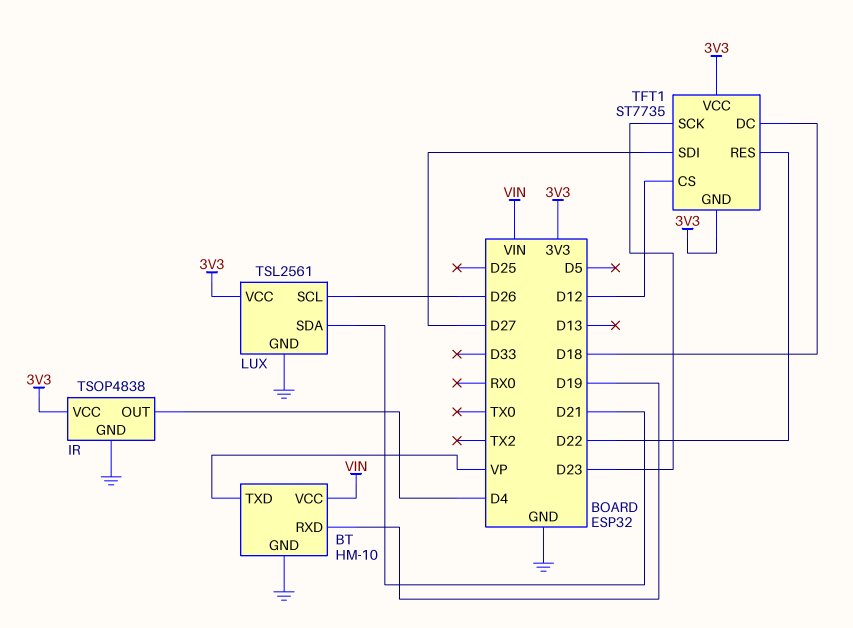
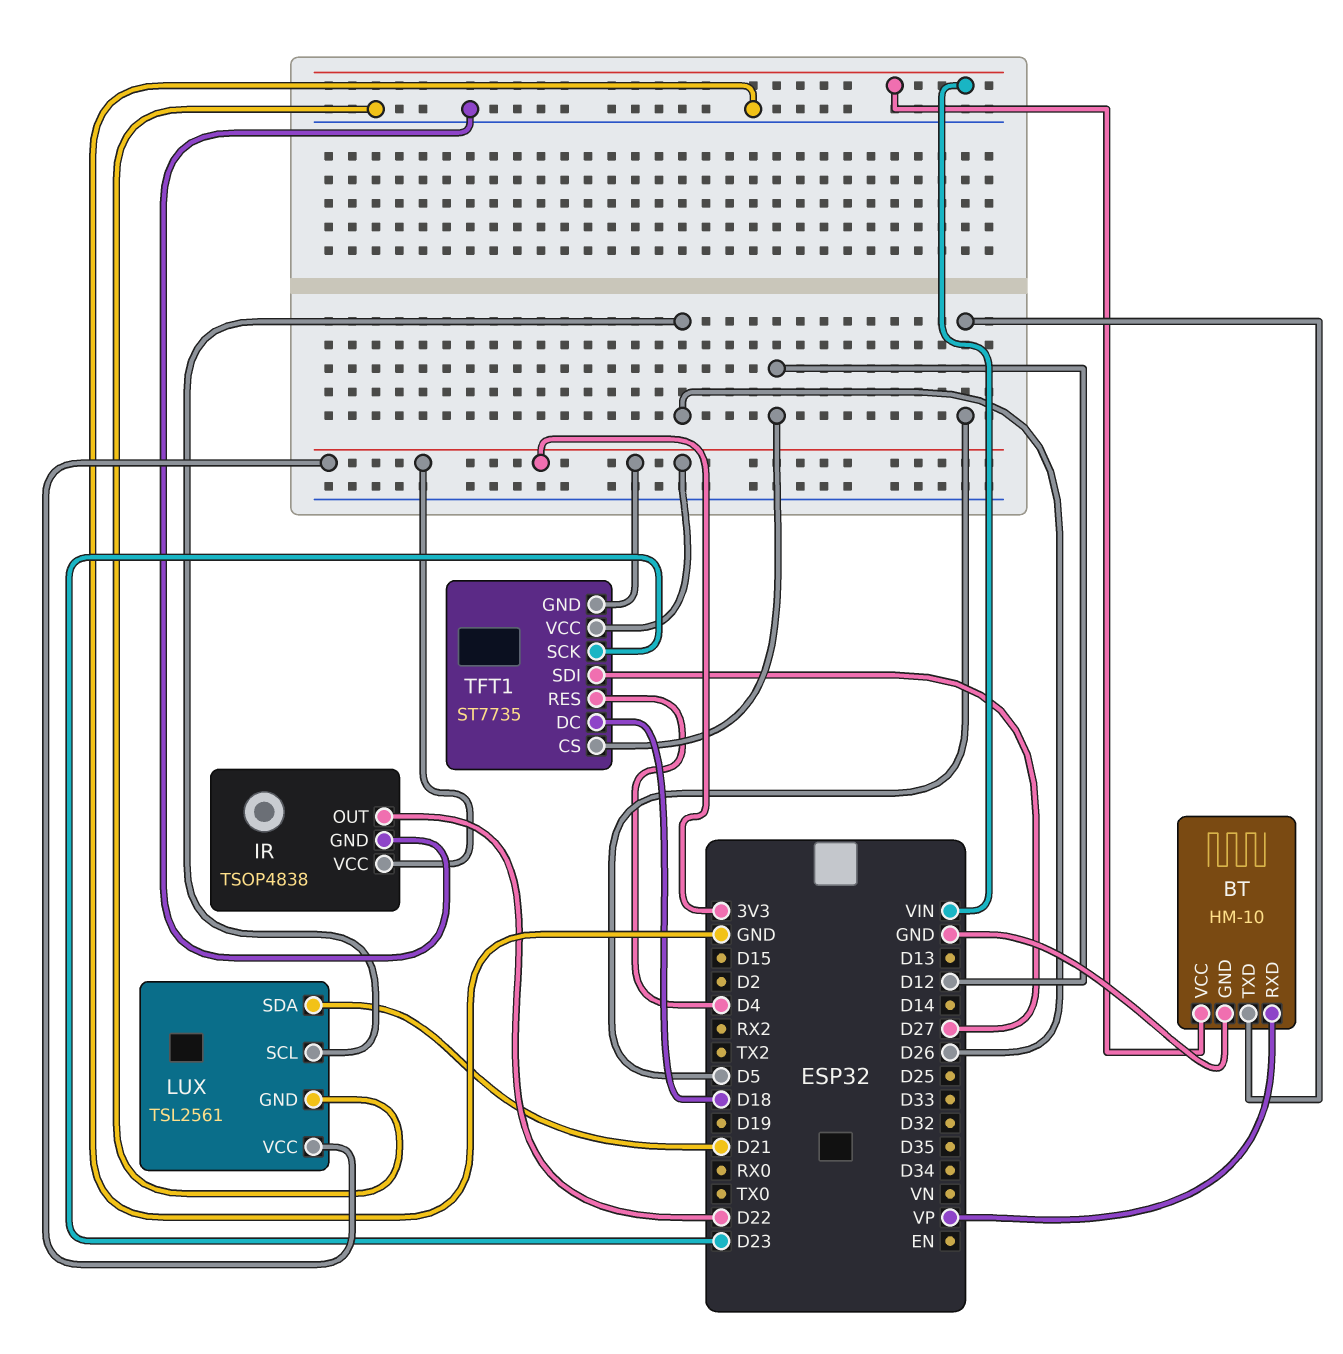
BT pin RXD: D19 -> VP
BT pin TXD: VP -> D5
IR pin OUT: D4 -> D22
TFT1 pin RES: D22 -> D4

